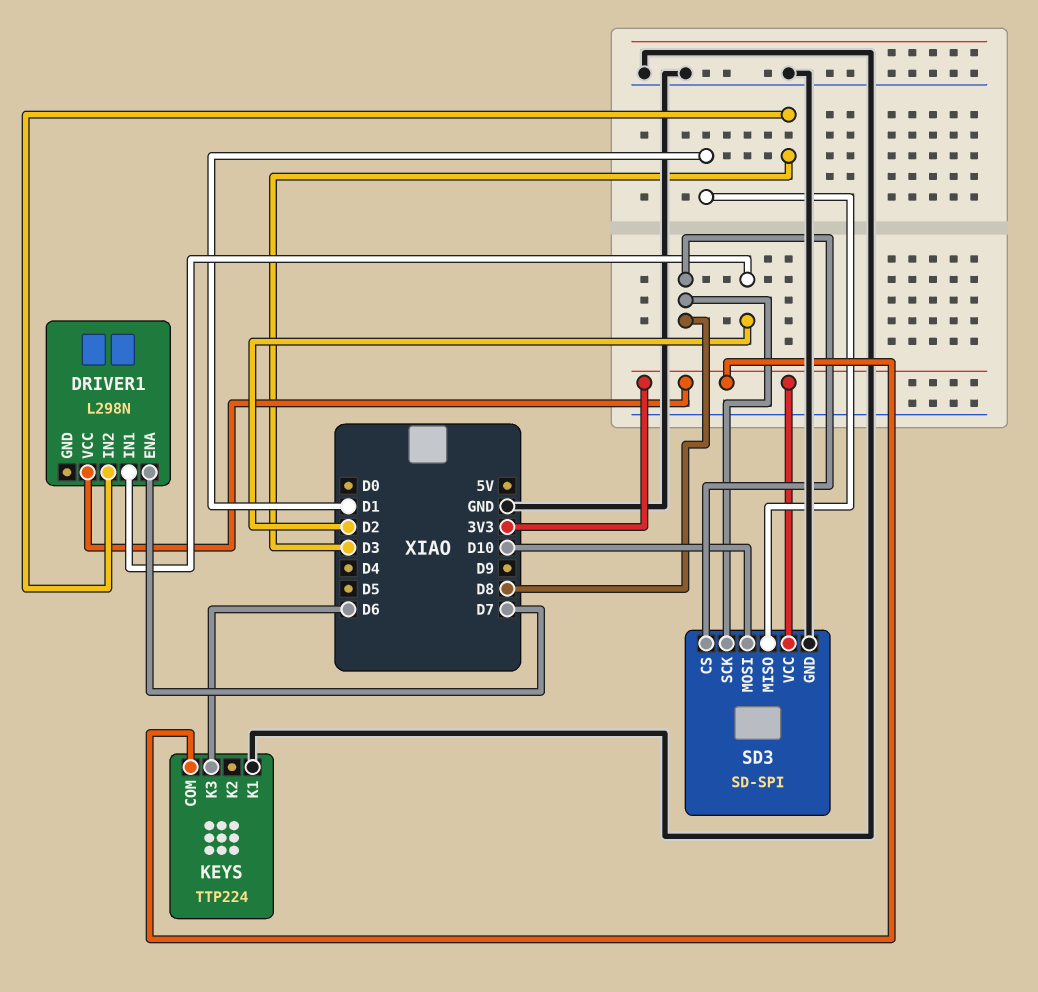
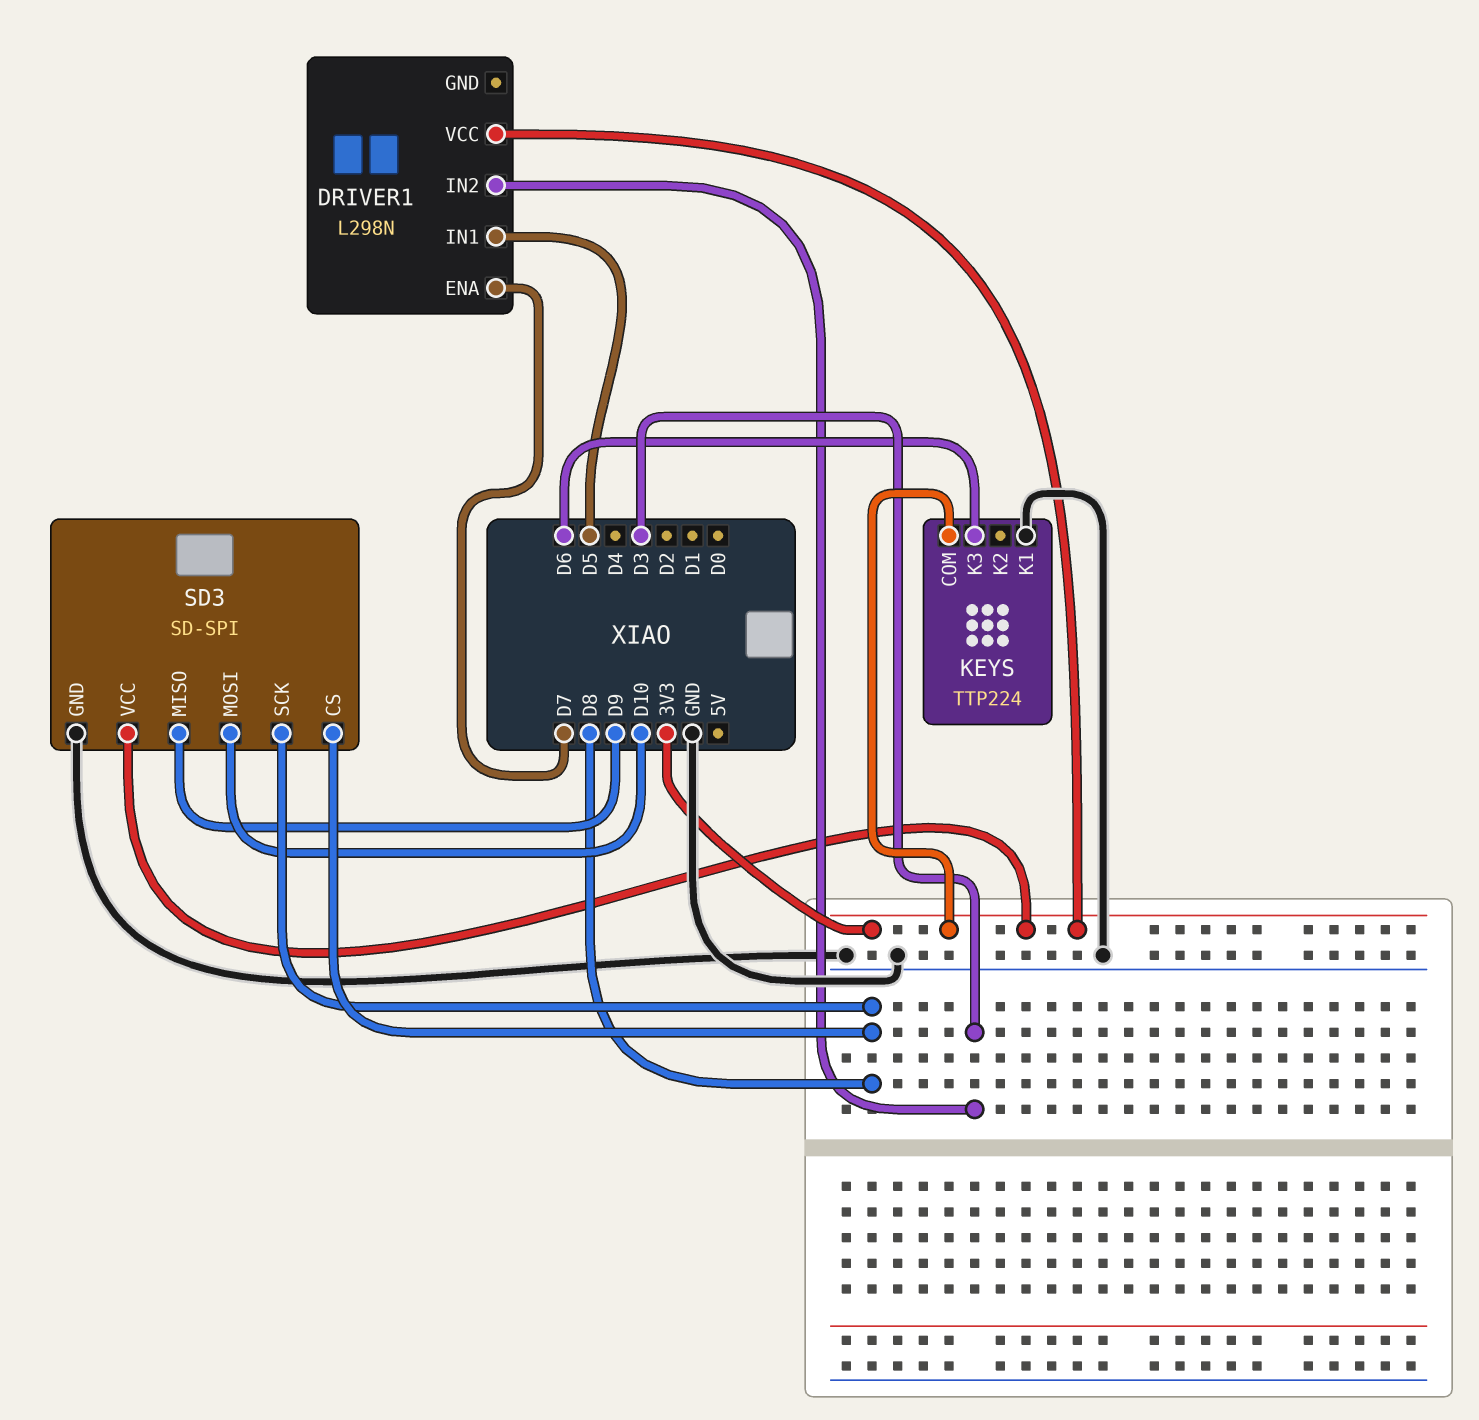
DRIVER1 pin IN1: D2 -> D5
SD3 pin MISO: D1 -> D9

